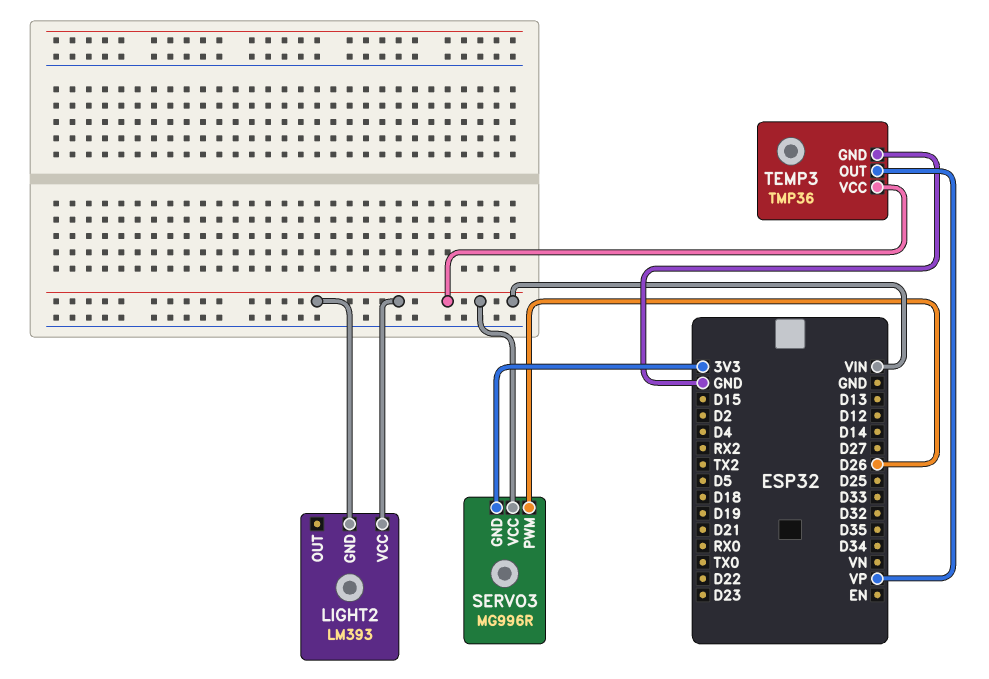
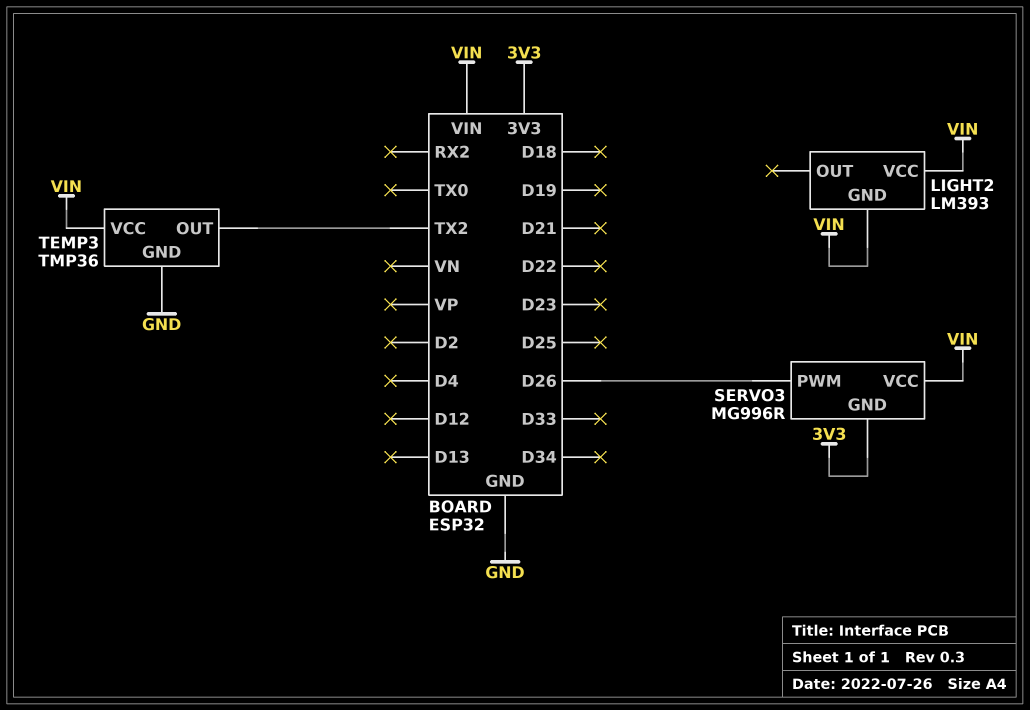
TEMP3 pin OUT: VP -> TX2

